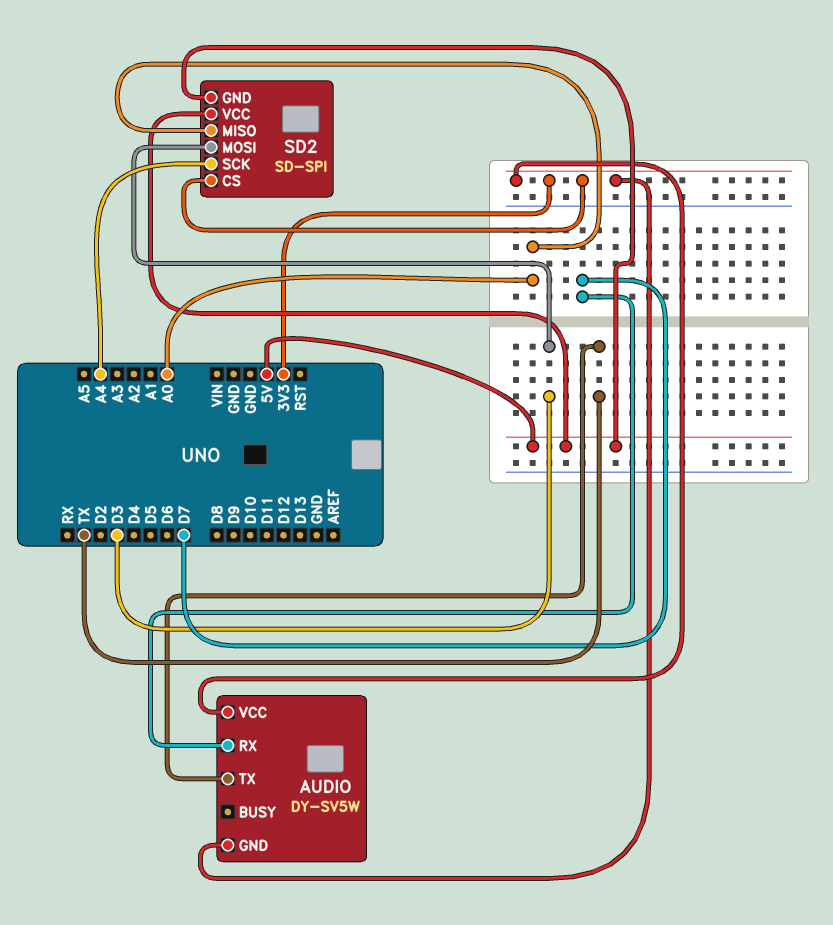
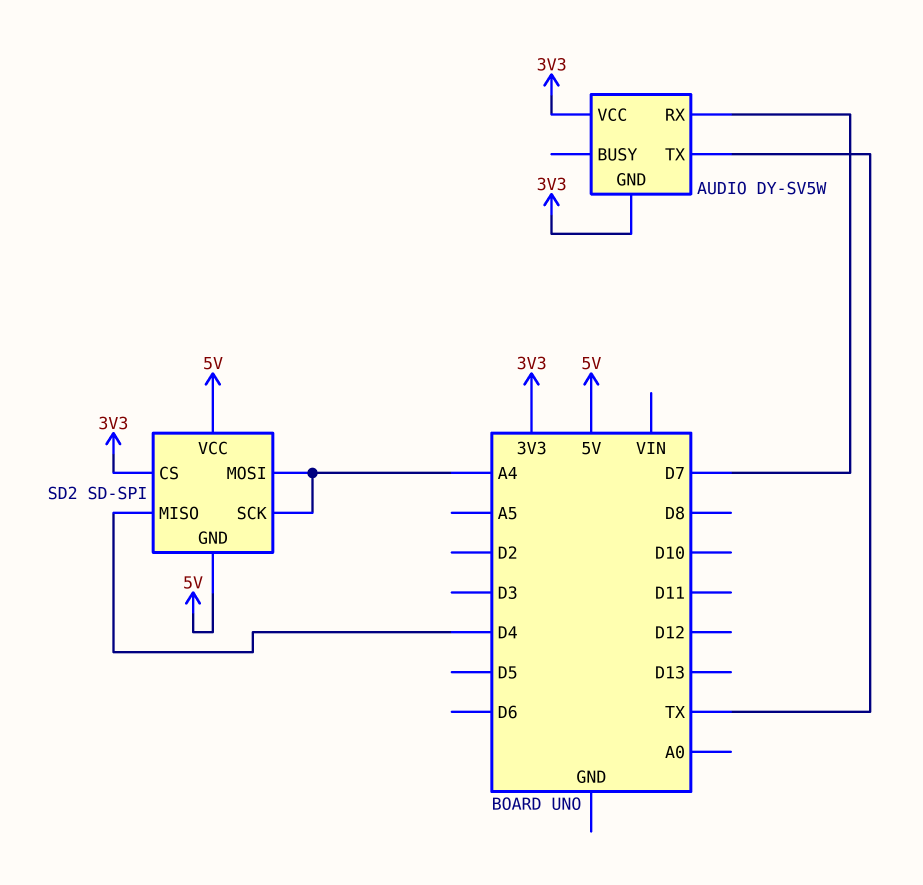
SD2 pin MISO: A0 -> D4
SD2 pin MOSI: D3 -> A4

